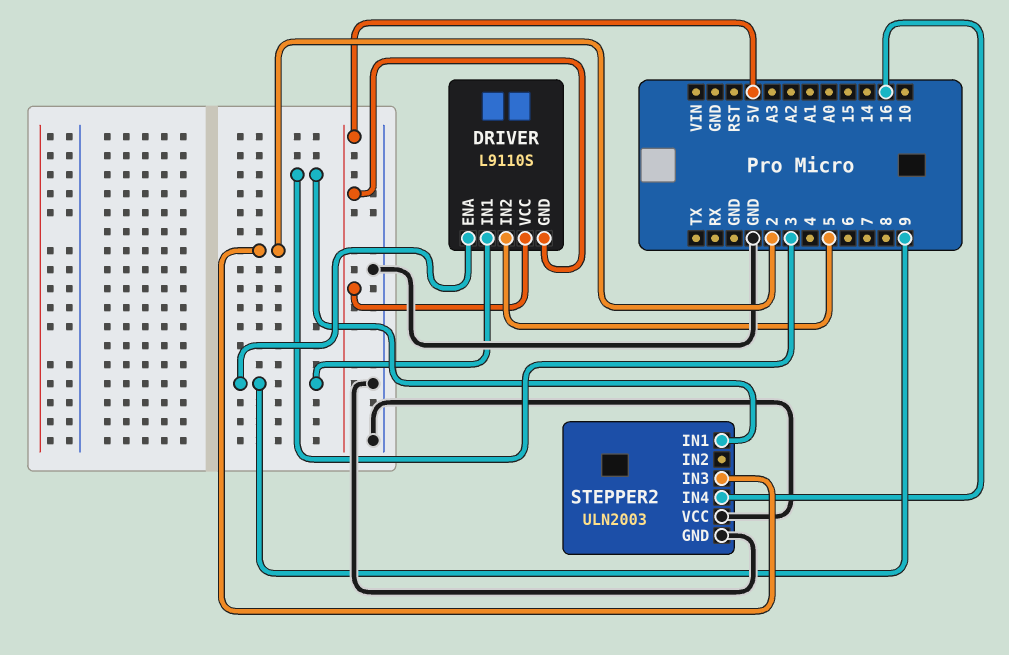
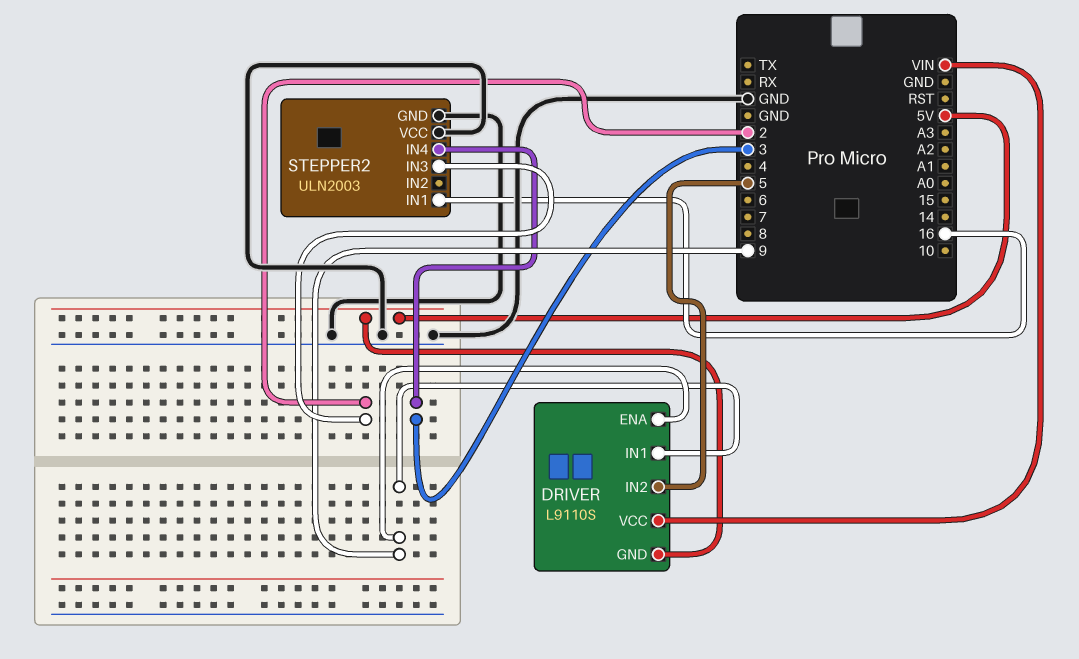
DRIVER pin VCC: 5V -> VIN
STEPPER2 pin IN1: 3 -> 16
STEPPER2 pin IN4: 16 -> 3

